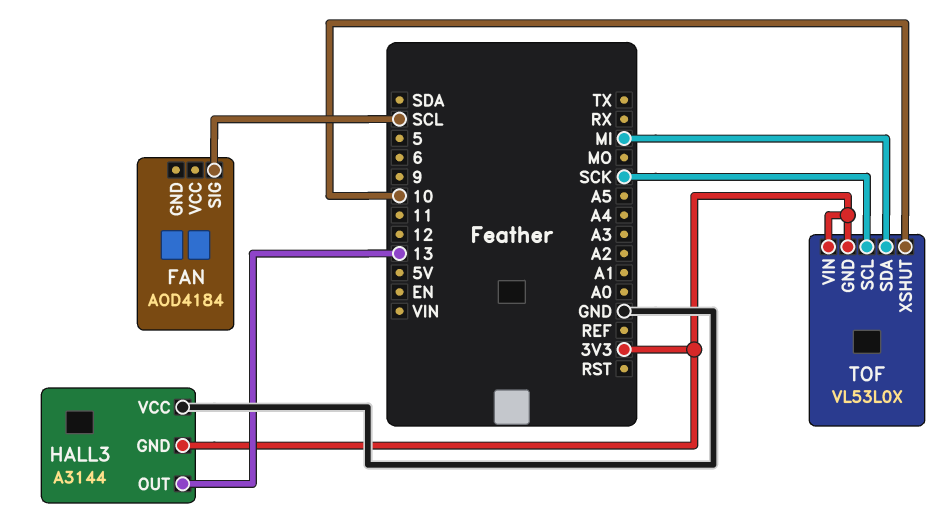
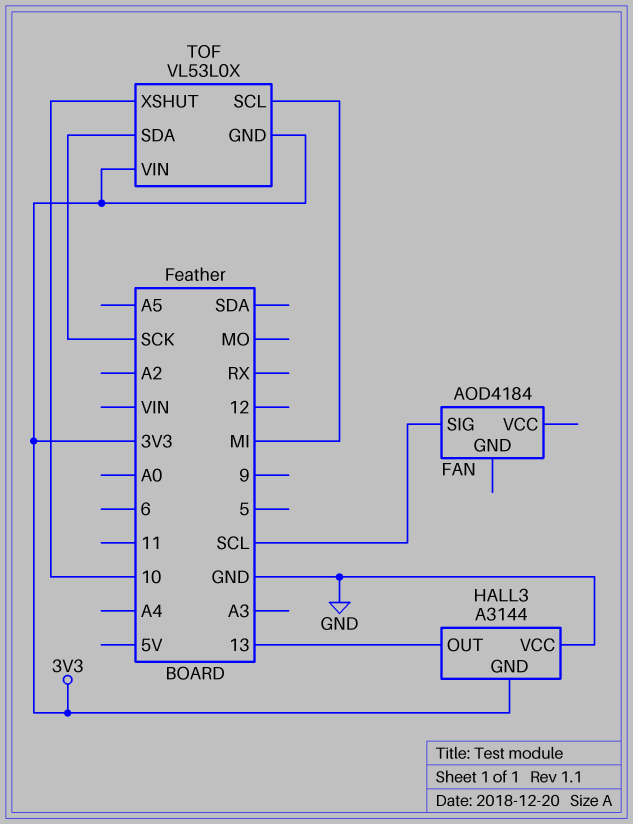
TOF pin SCL: SCK -> MI
TOF pin SDA: MI -> SCK

